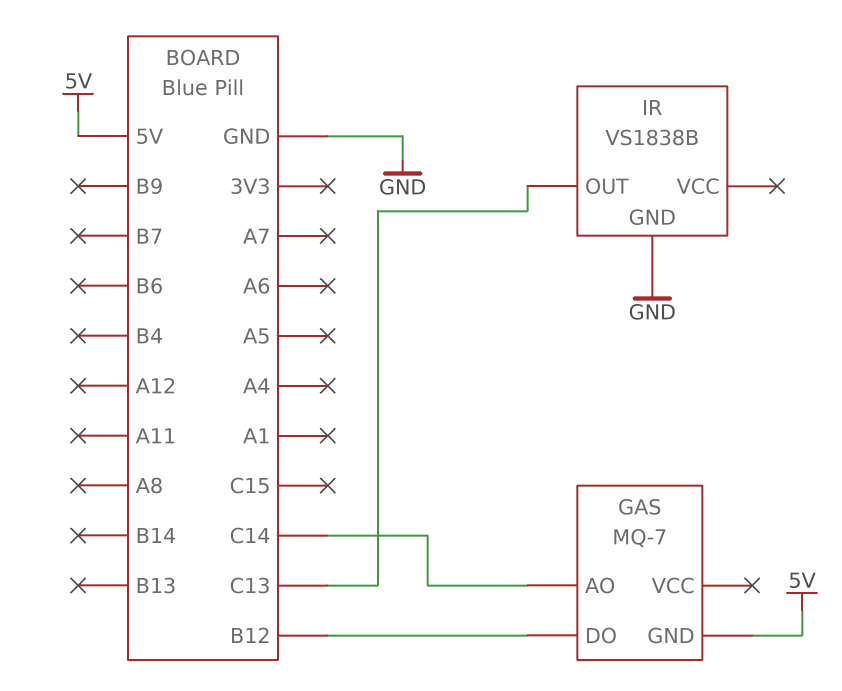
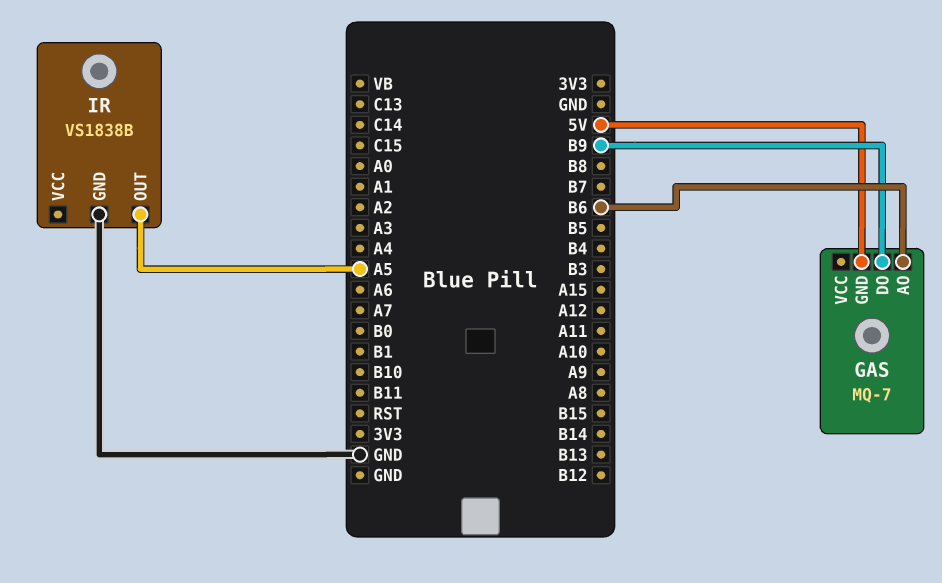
GAS pin AO: C14 -> B6
GAS pin DO: B12 -> B9
IR pin OUT: C13 -> A5

